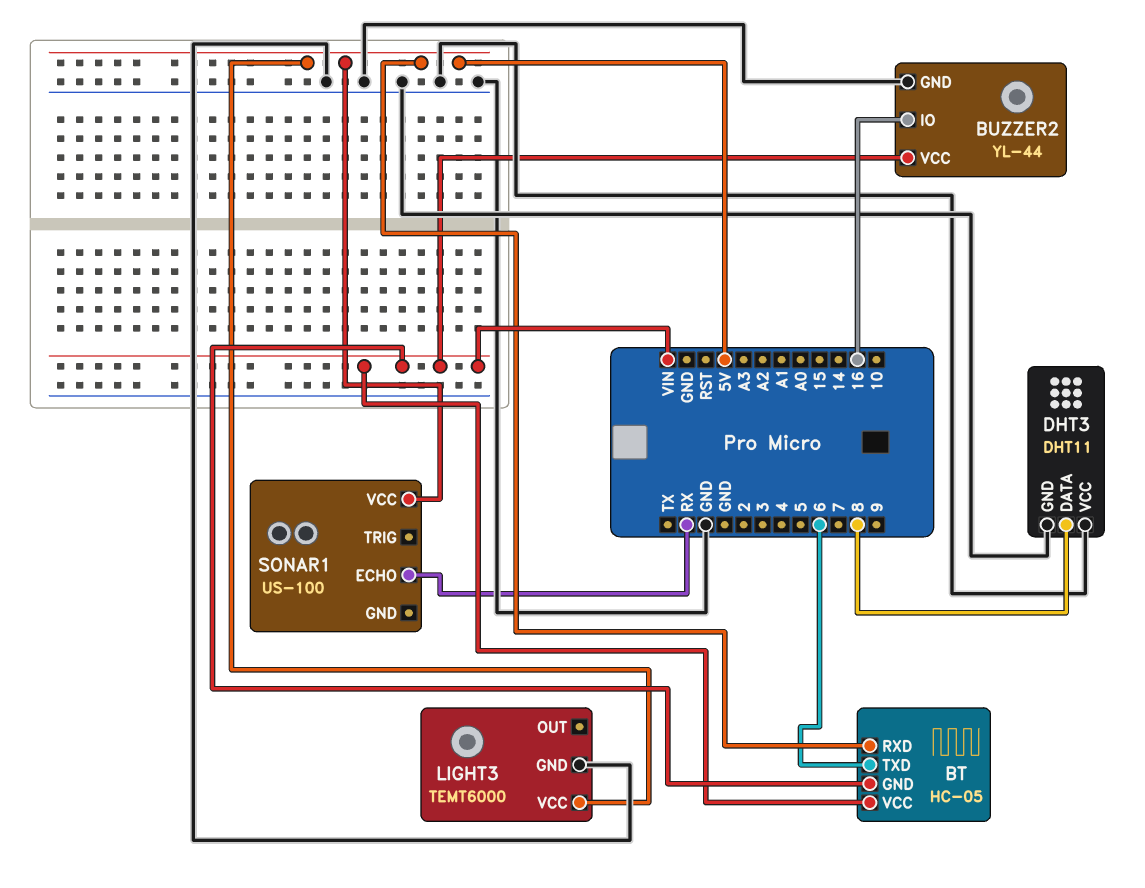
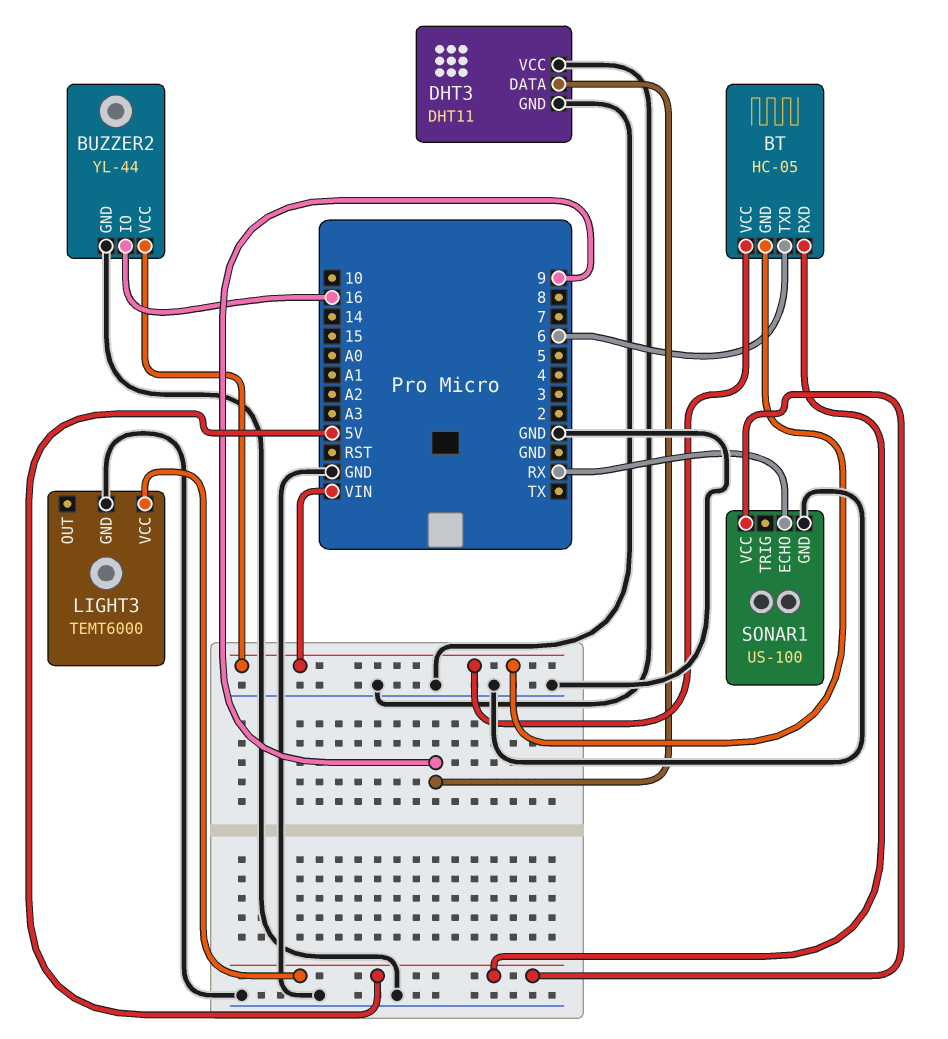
DHT3 pin DATA: 8 -> 9
SONAR1 pin GND: none -> GND

